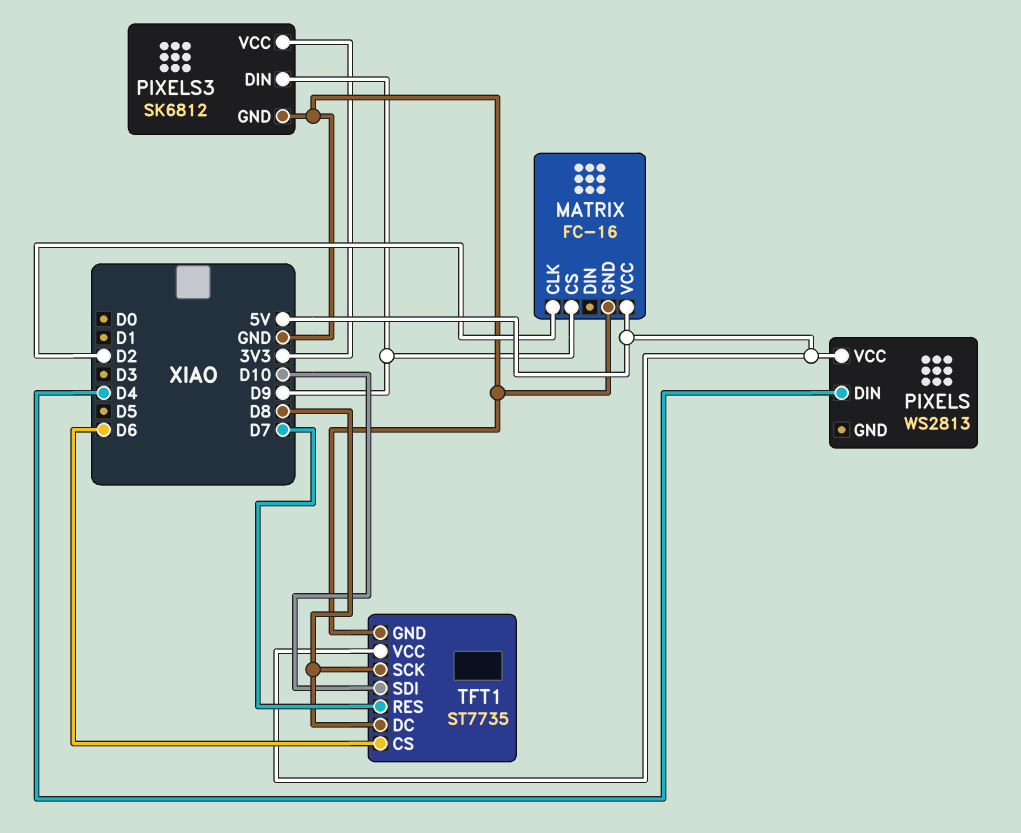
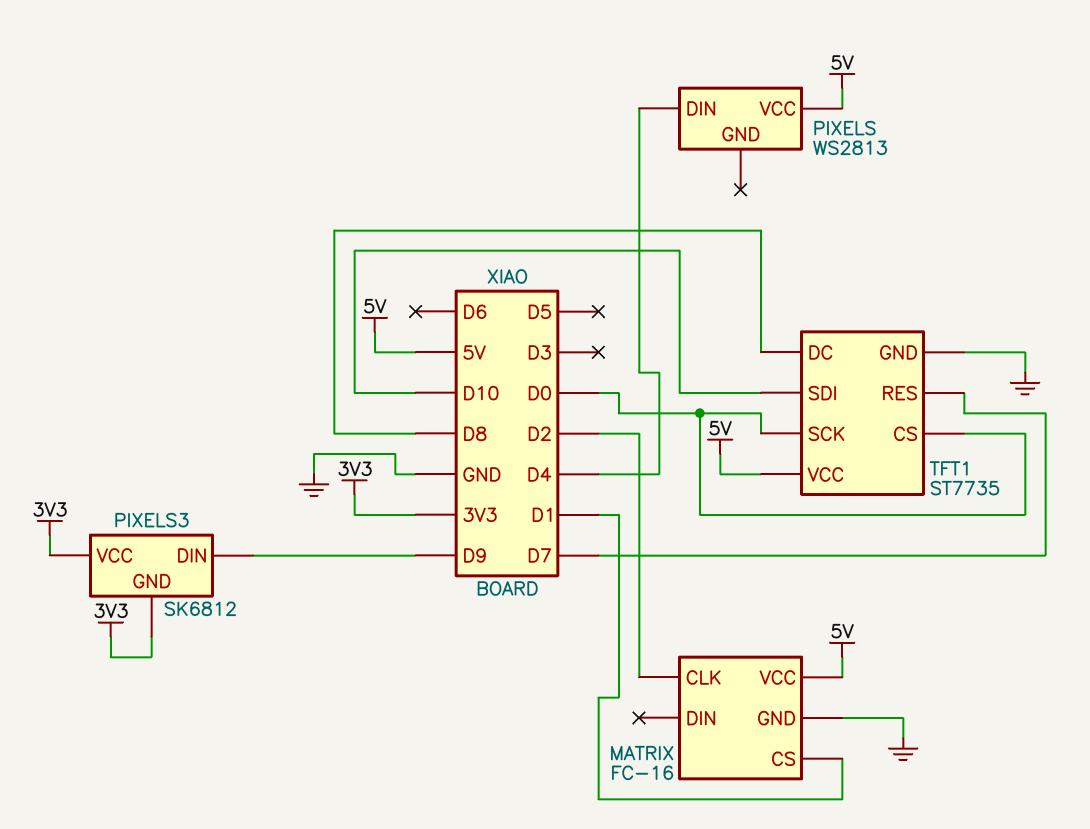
MATRIX pin CS: D9 -> D1
PIXELS3 pin GND: GND -> 3V3
TFT1 pin CS: D6 -> D0
TFT1 pin SCK: D8 -> D0

